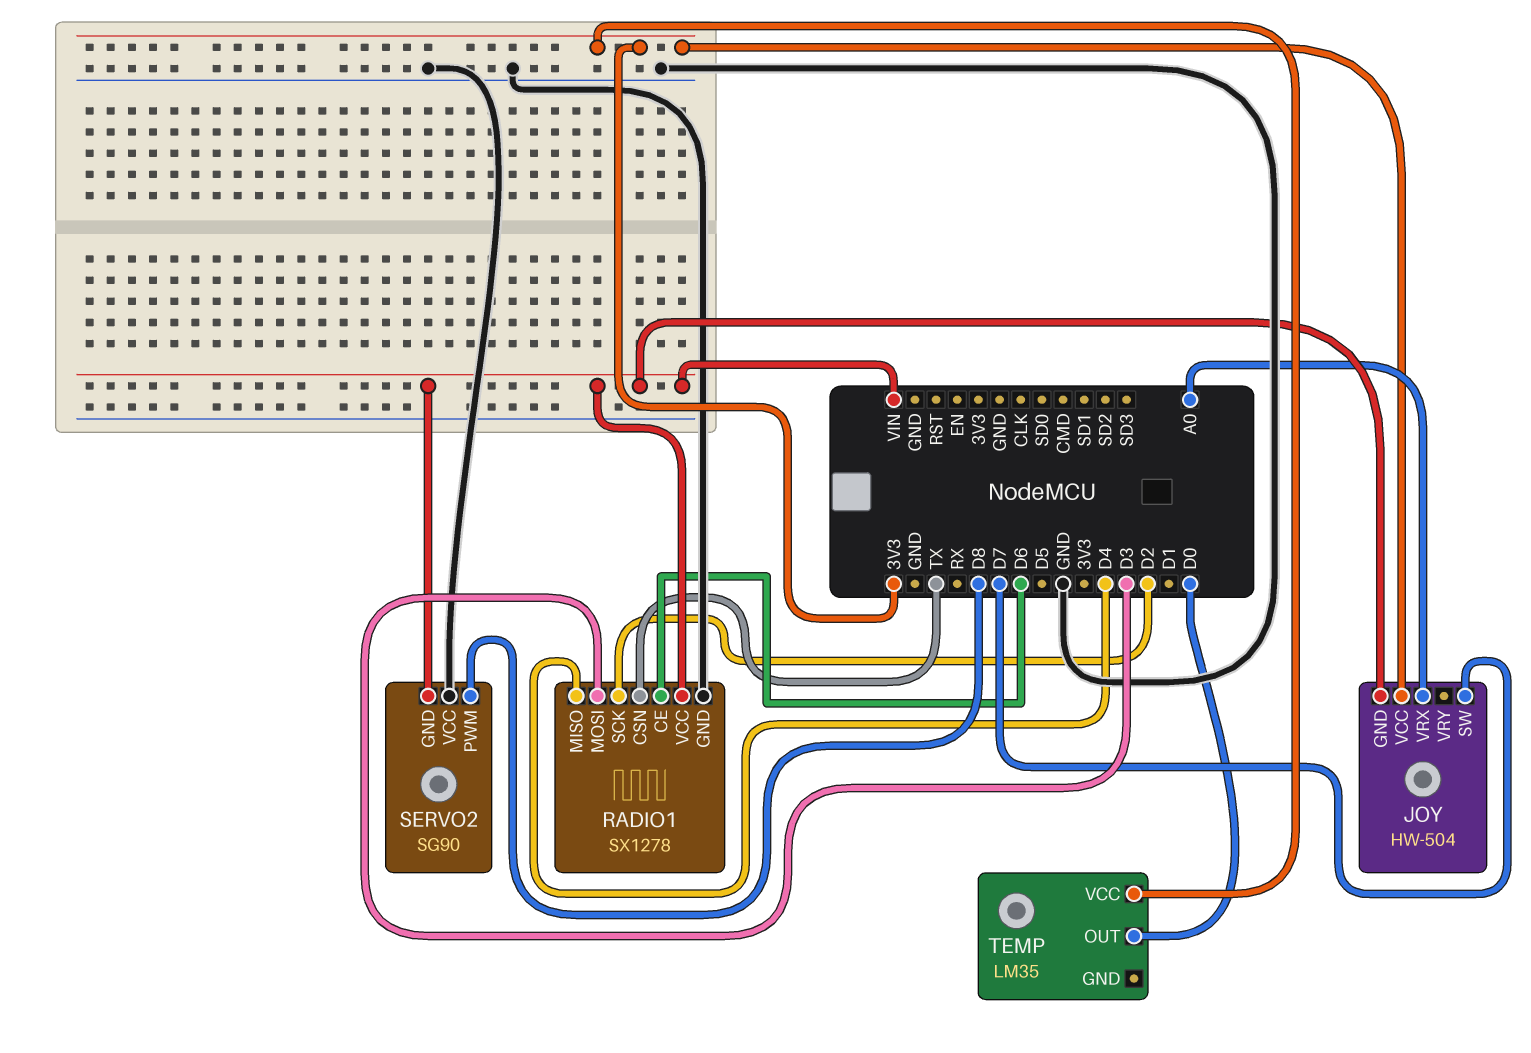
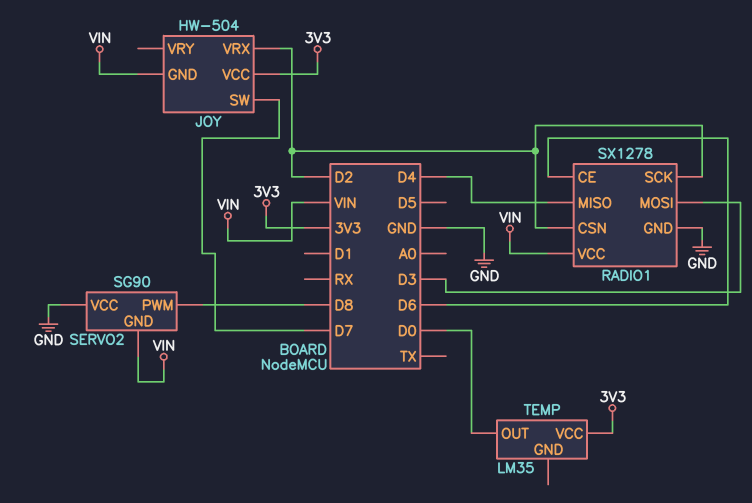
JOY pin VRX: A0 -> D2
RADIO1 pin CSN: TX -> D2

